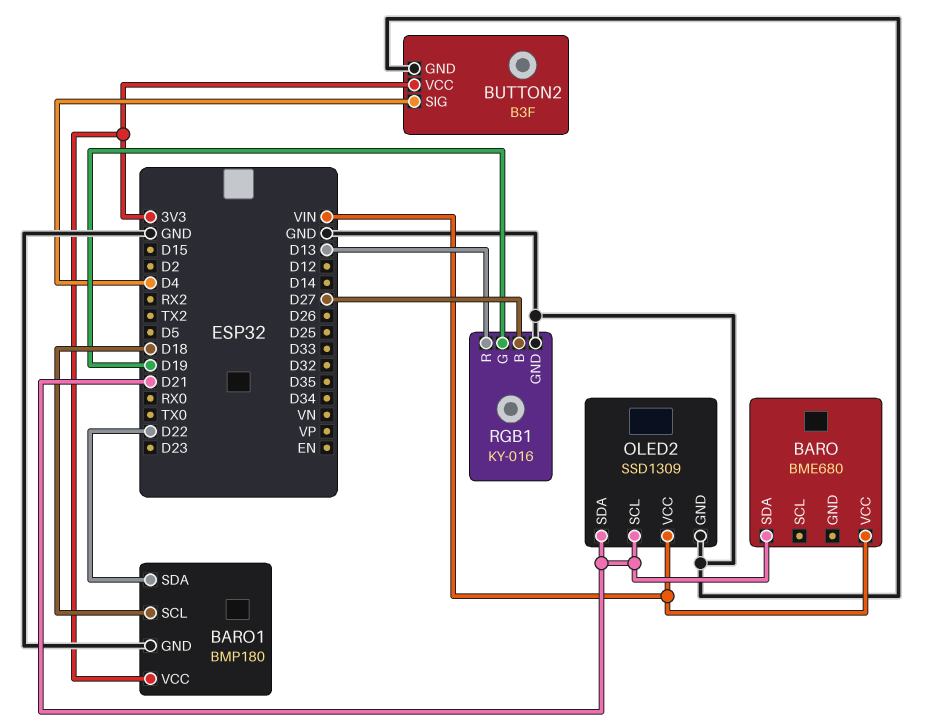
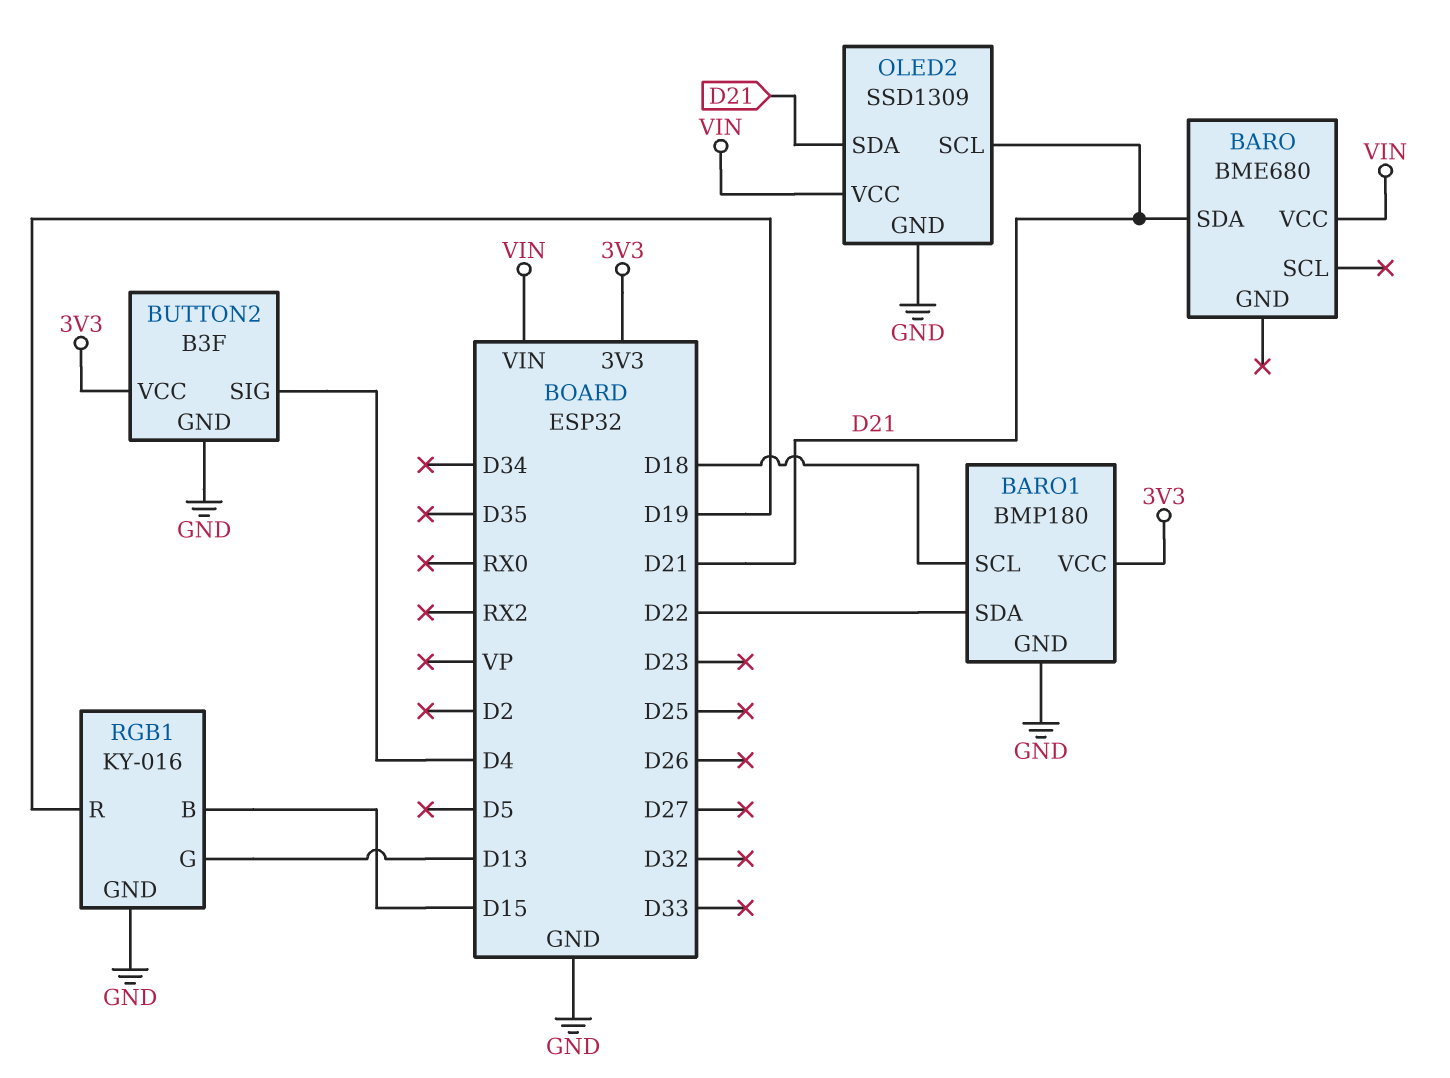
RGB1 pin B: D27 -> D15
RGB1 pin G: D19 -> D13
RGB1 pin R: D13 -> D19

